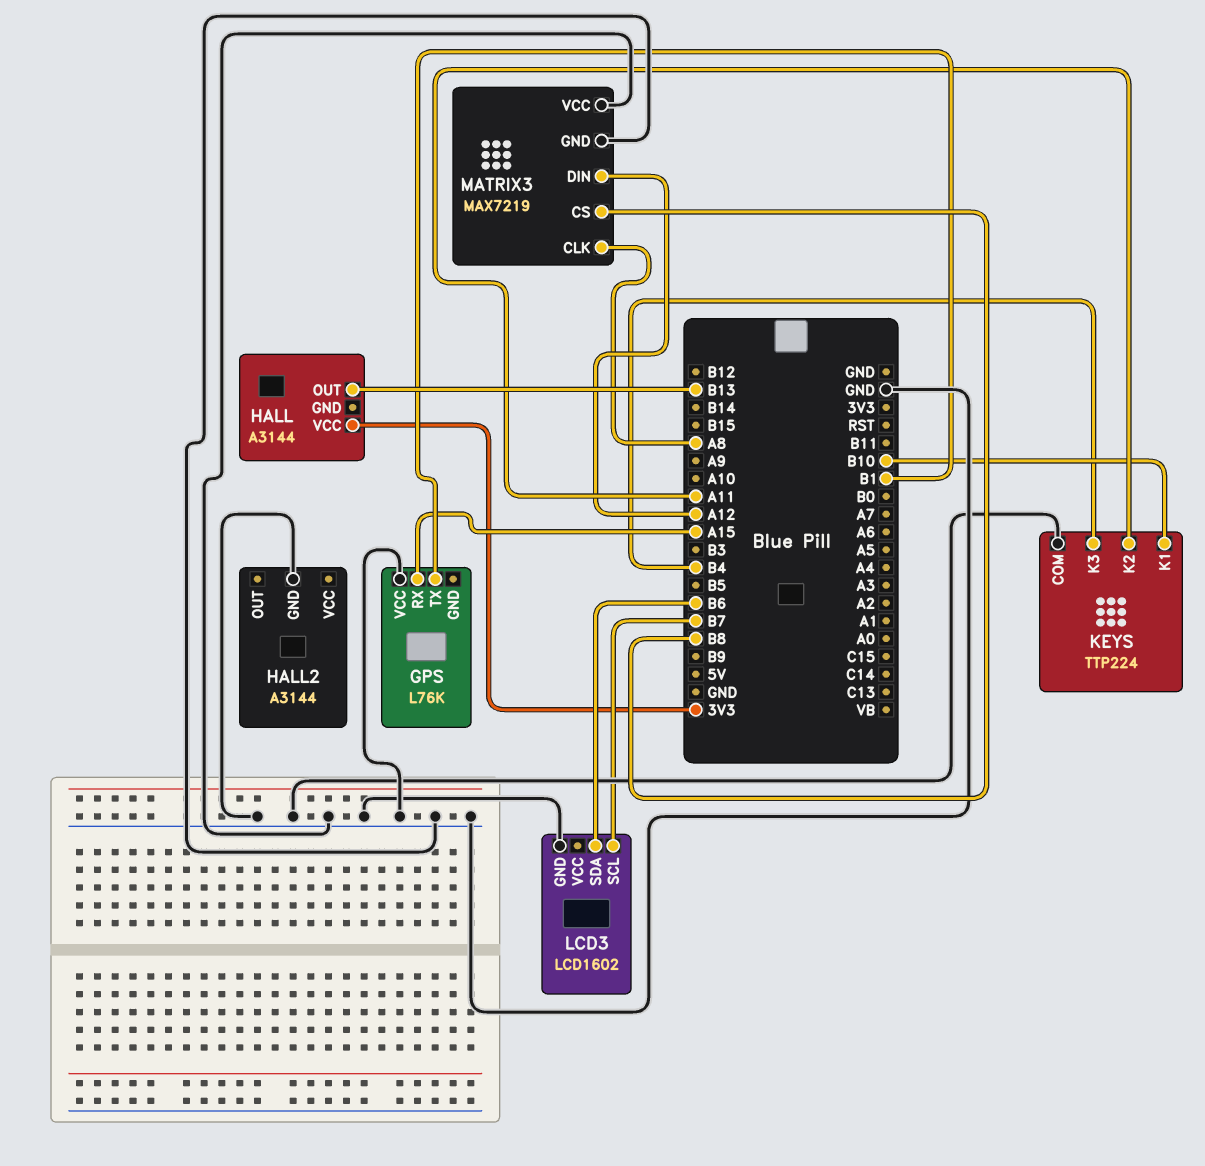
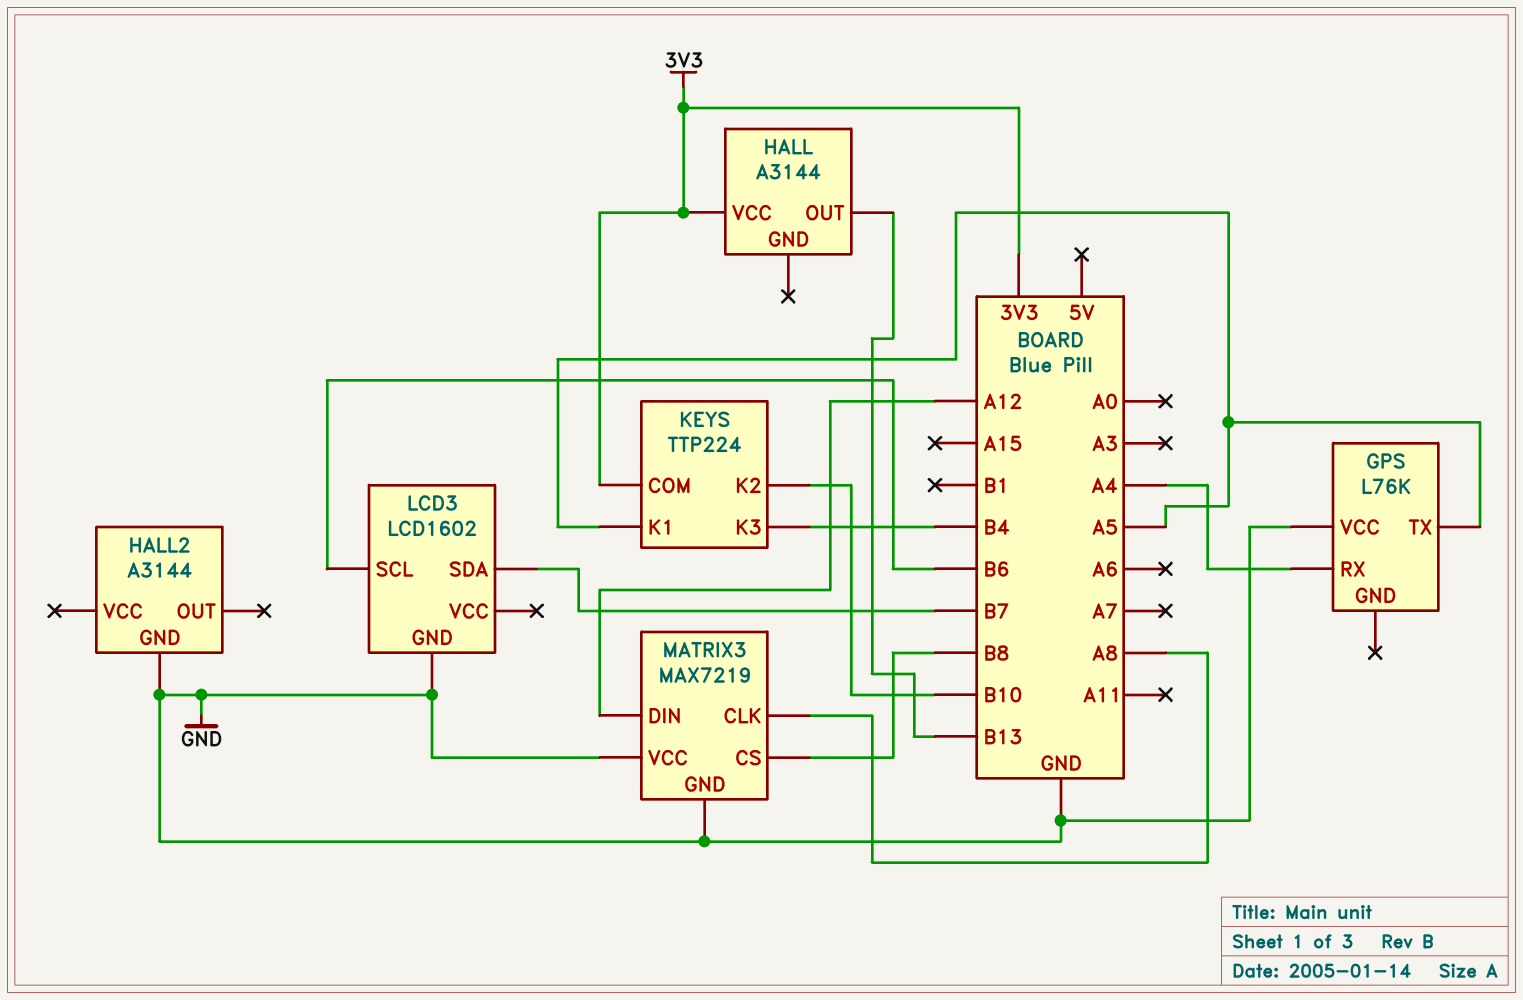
GPS pin RX: A15 -> A4
GPS pin TX: B1 -> A5
KEYS pin COM: GND -> 3V3
KEYS pin K1: B10 -> A5
KEYS pin K2: A11 -> B10
LCD3 pin SCL: B7 -> B6
LCD3 pin SDA: B6 -> B7

